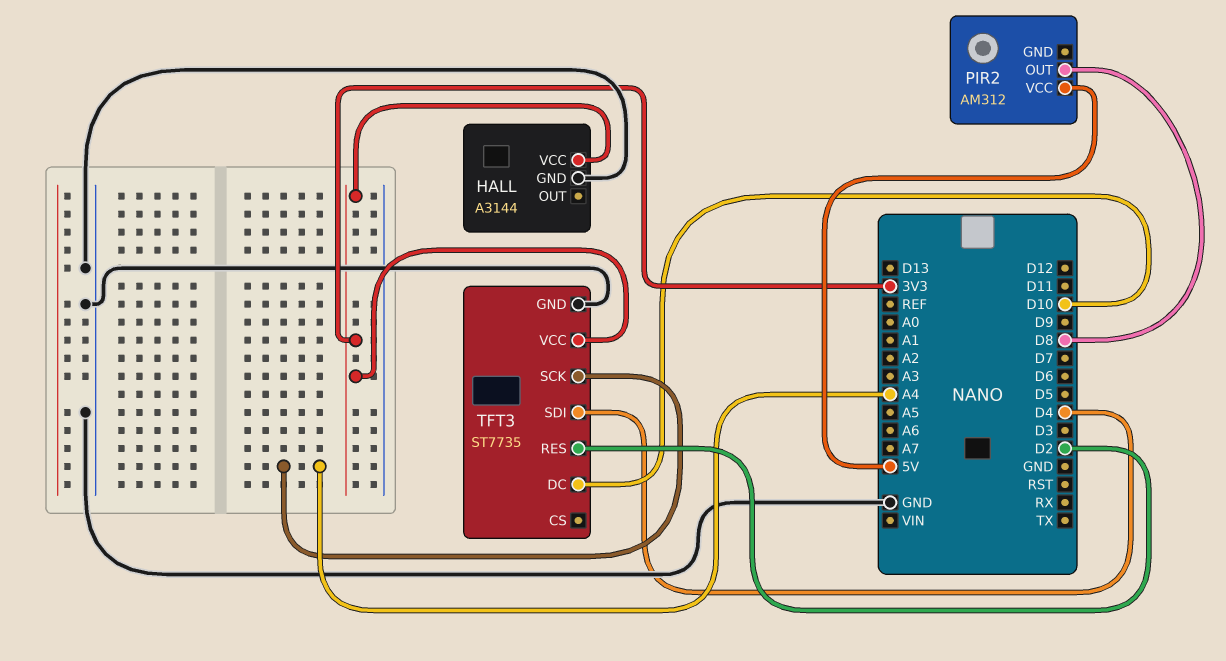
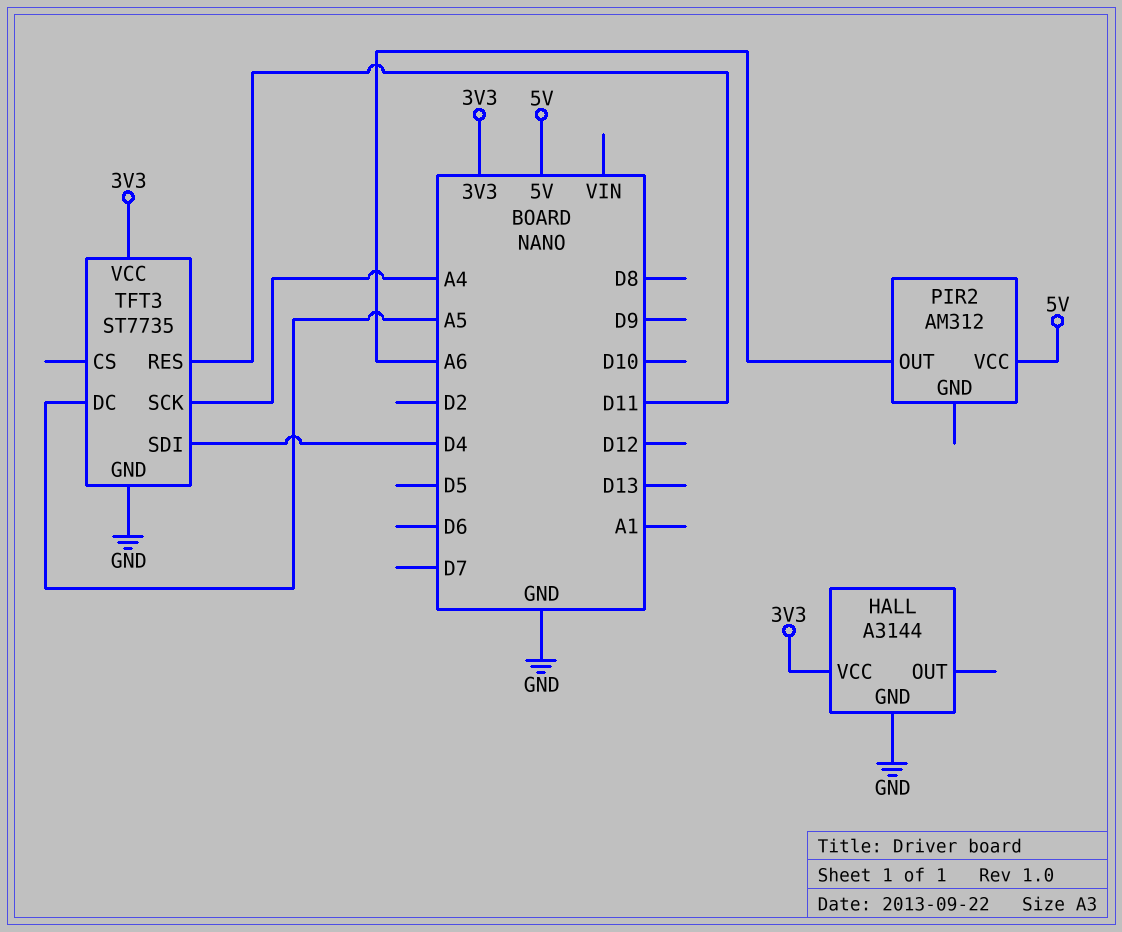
PIR2 pin OUT: D8 -> A6
TFT3 pin DC: D10 -> A5
TFT3 pin RES: D2 -> D11

